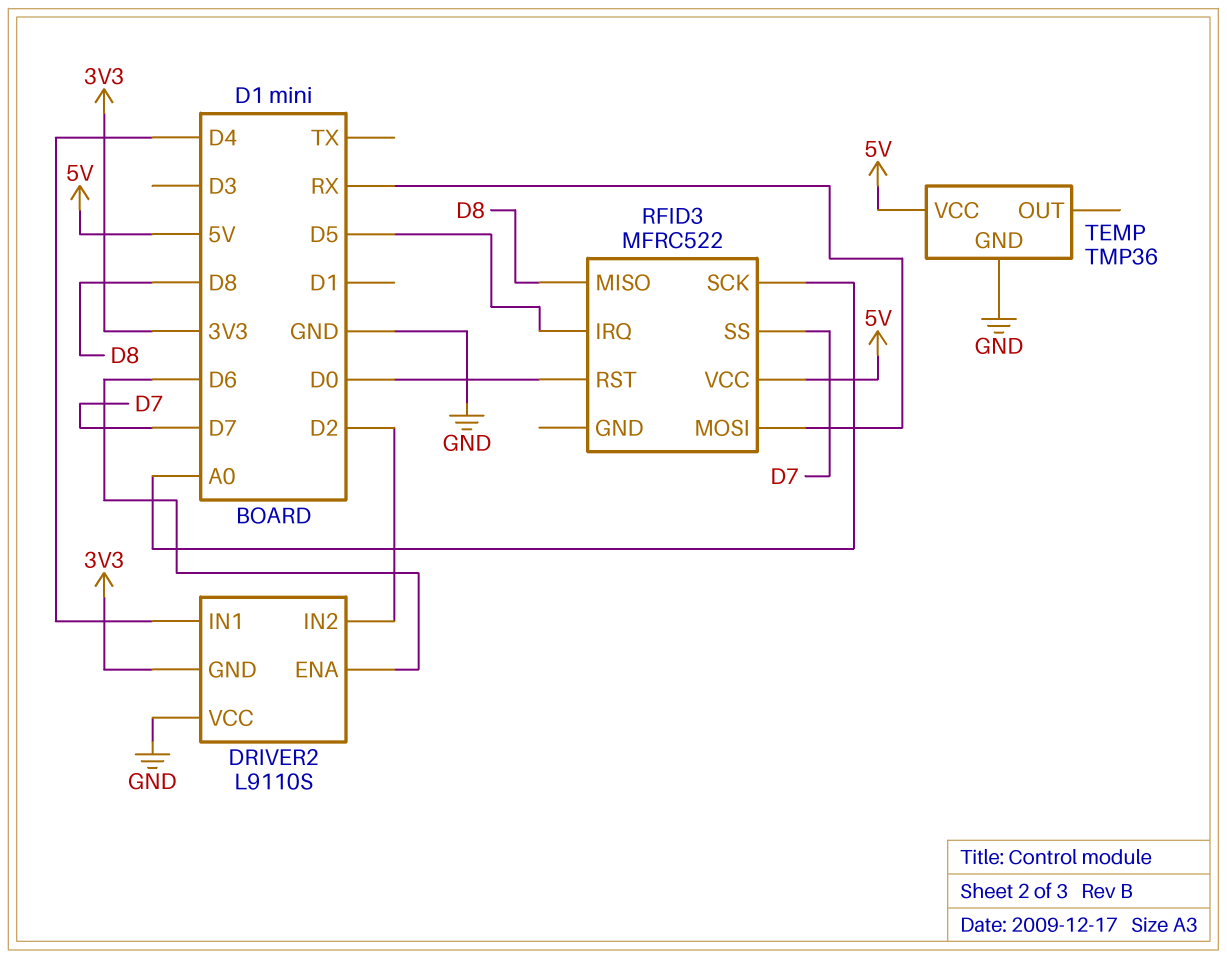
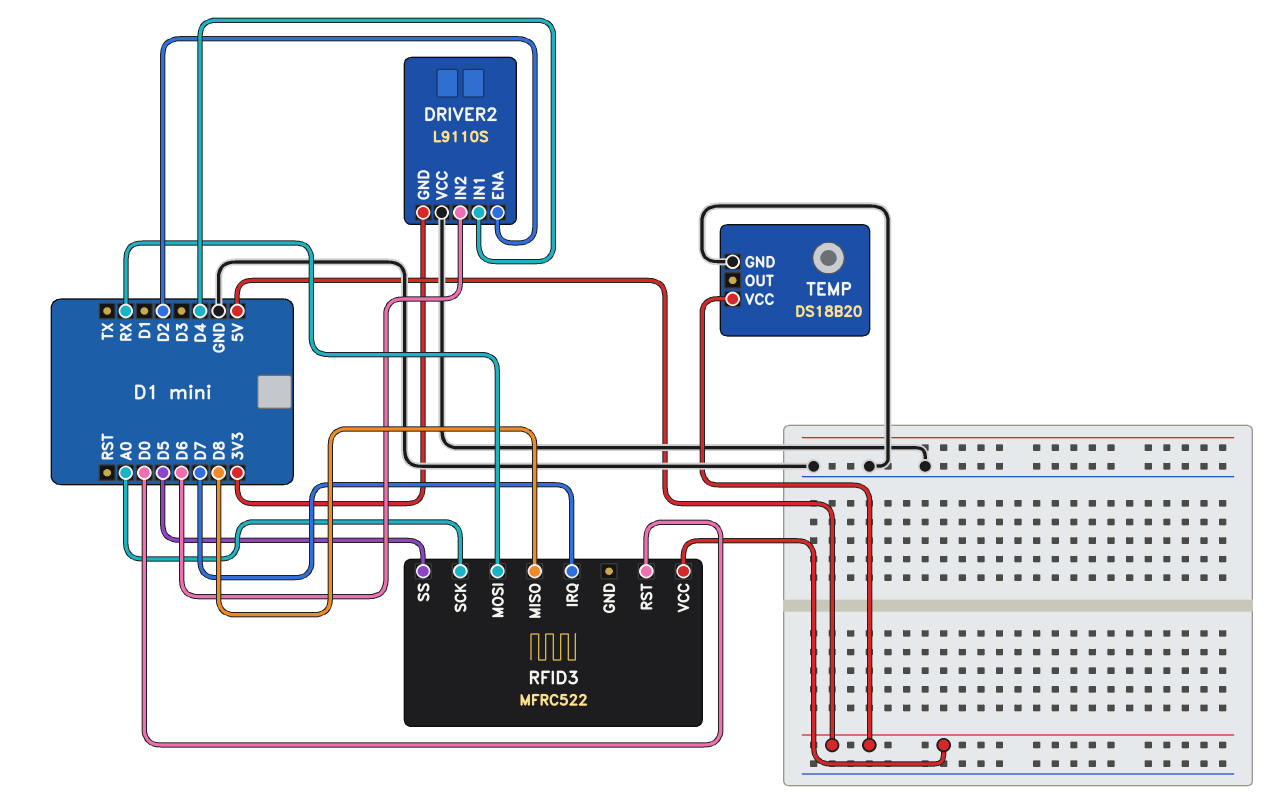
DRIVER2 pin ENA: D6 -> D2
DRIVER2 pin IN2: D2 -> D6
RFID3 pin IRQ: D5 -> D7
RFID3 pin SS: D7 -> D5
TEMP: TMP36 -> DS18B20

